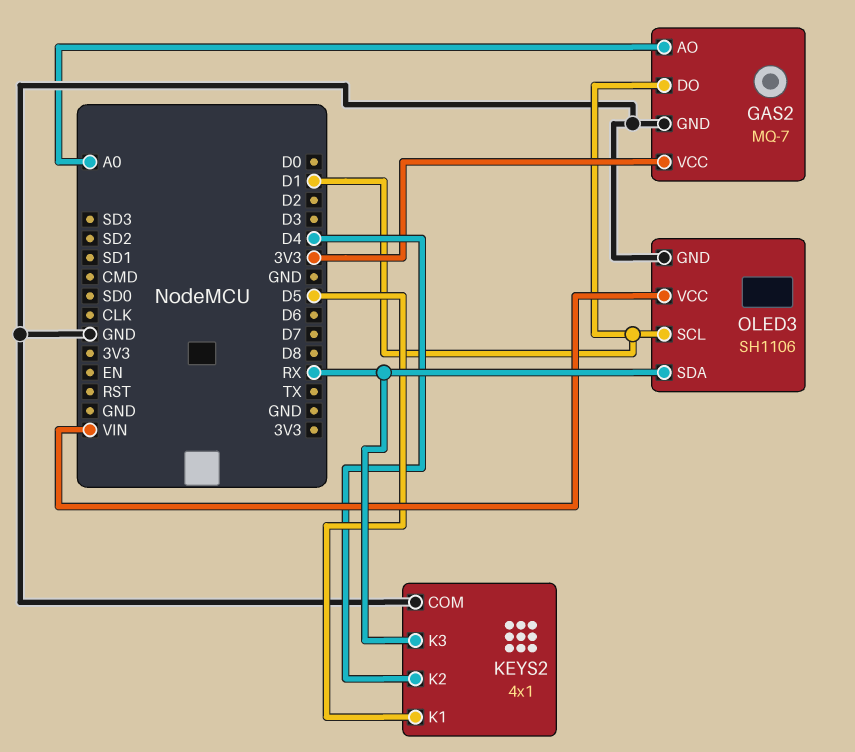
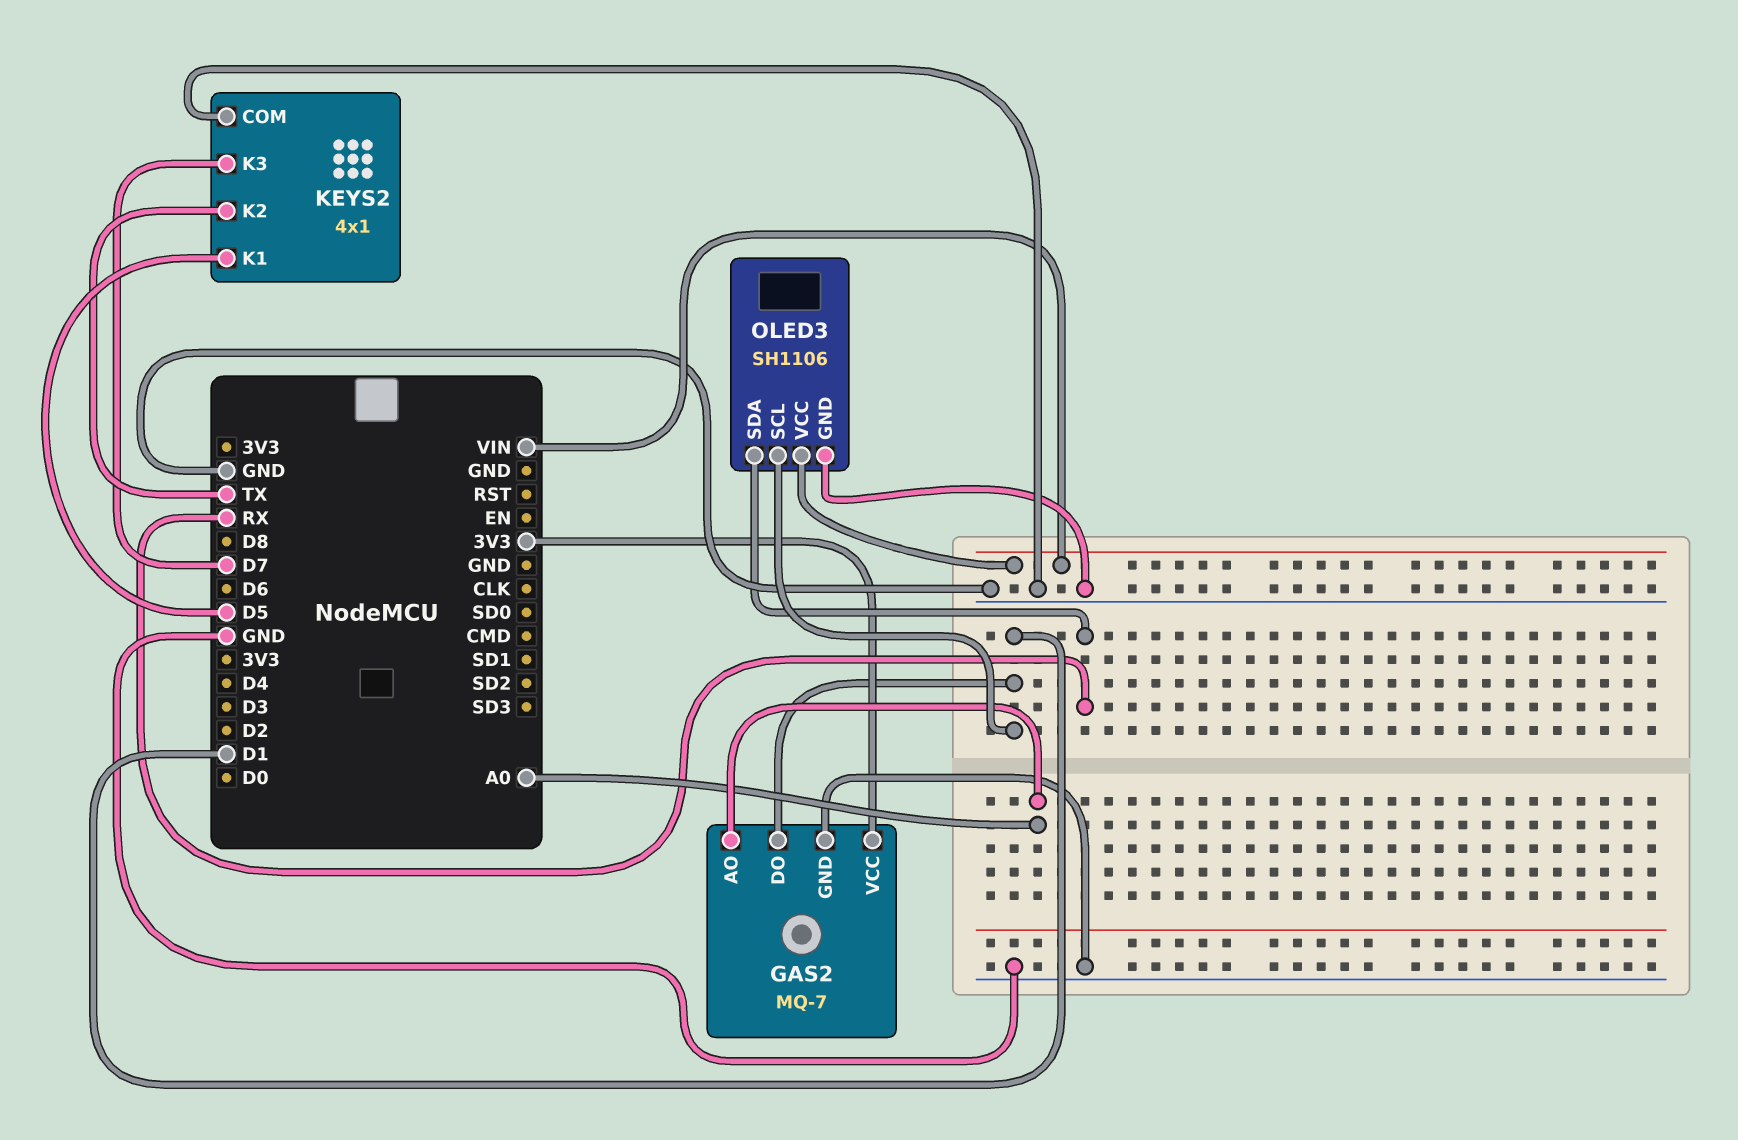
KEYS2 pin K2: D4 -> TX
KEYS2 pin K3: RX -> D7

